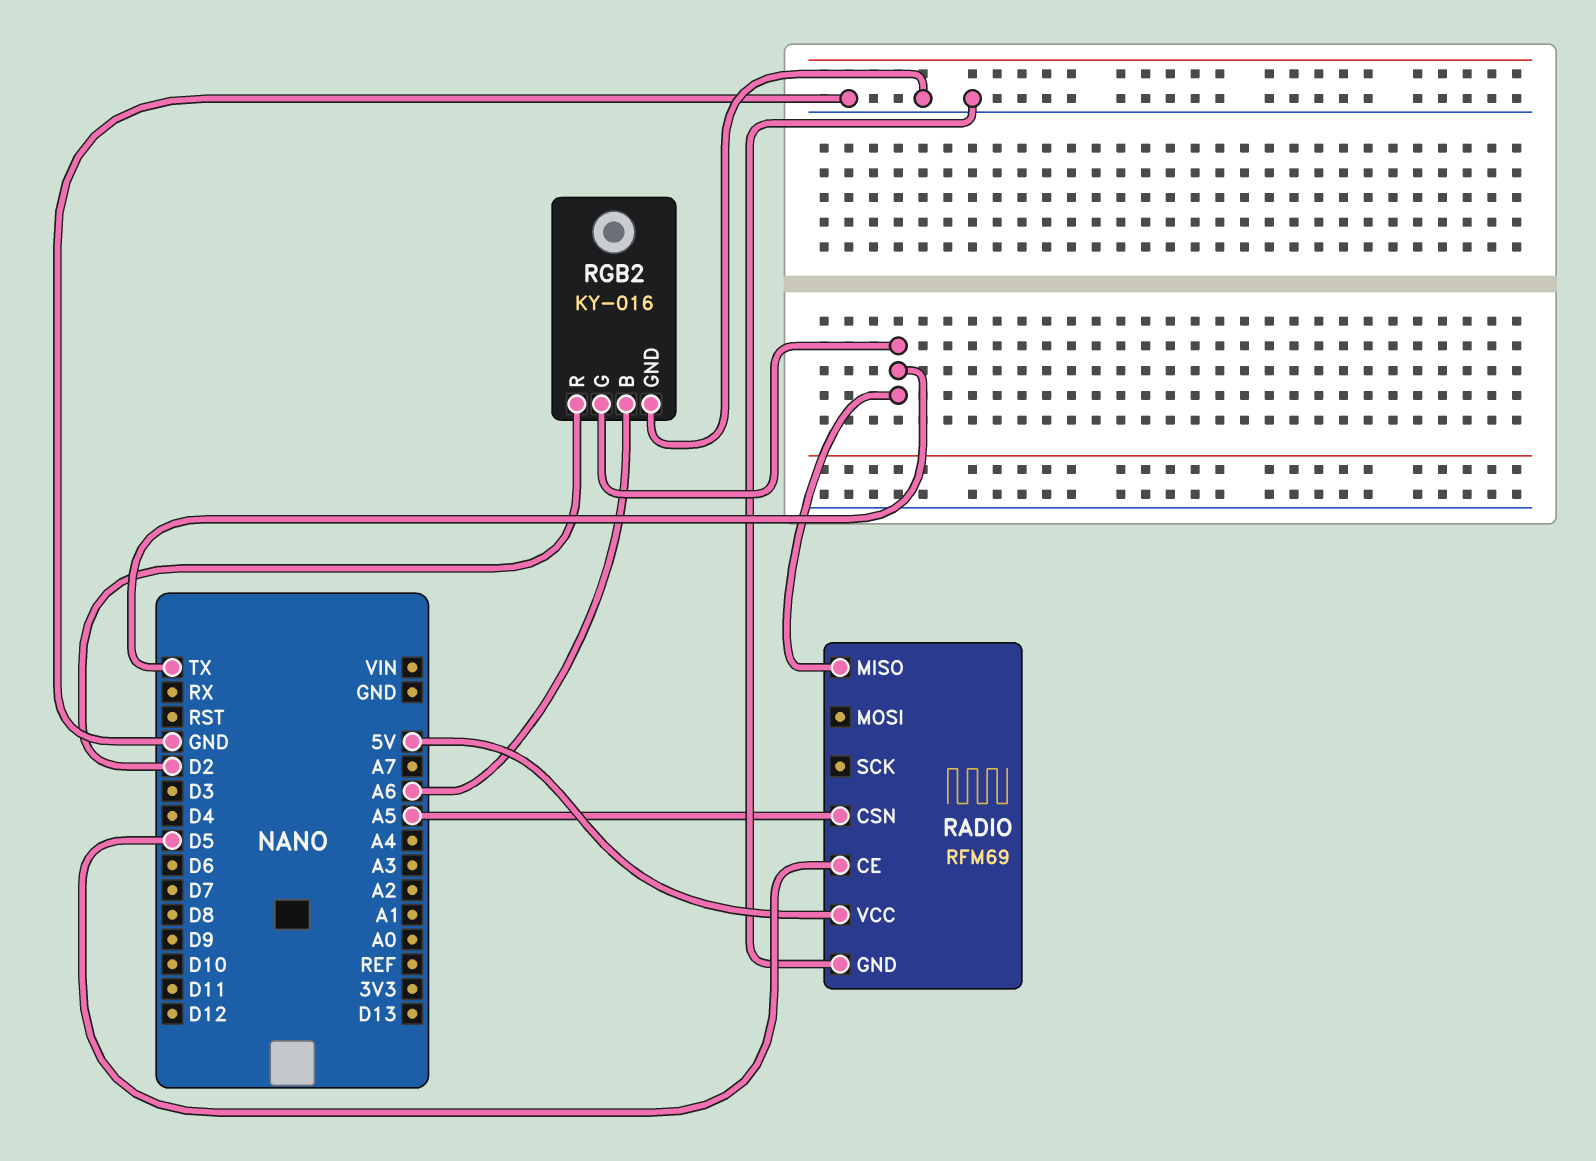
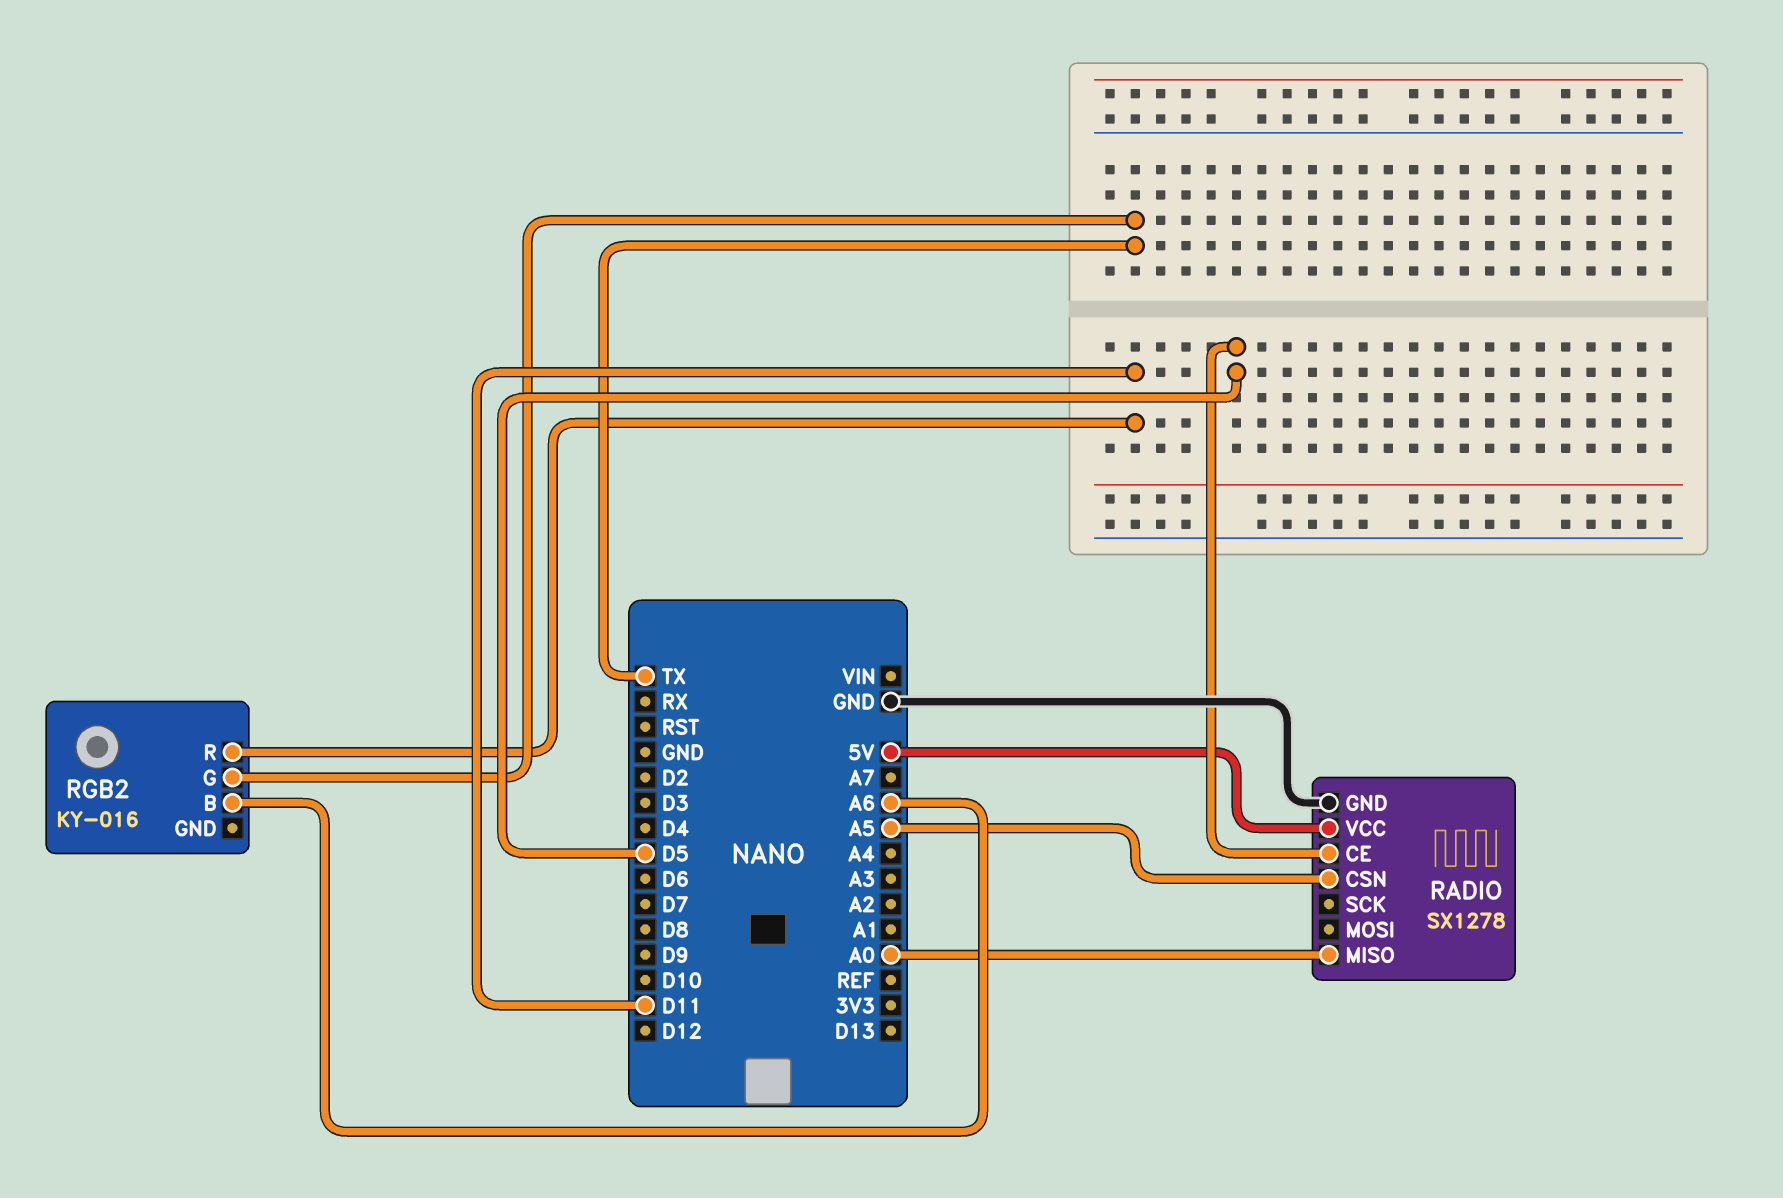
RADIO: RFM69 -> SX1278
RADIO pin MISO: TX -> A0
RGB2 pin GND: GND -> none
RGB2 pin R: D2 -> D11

